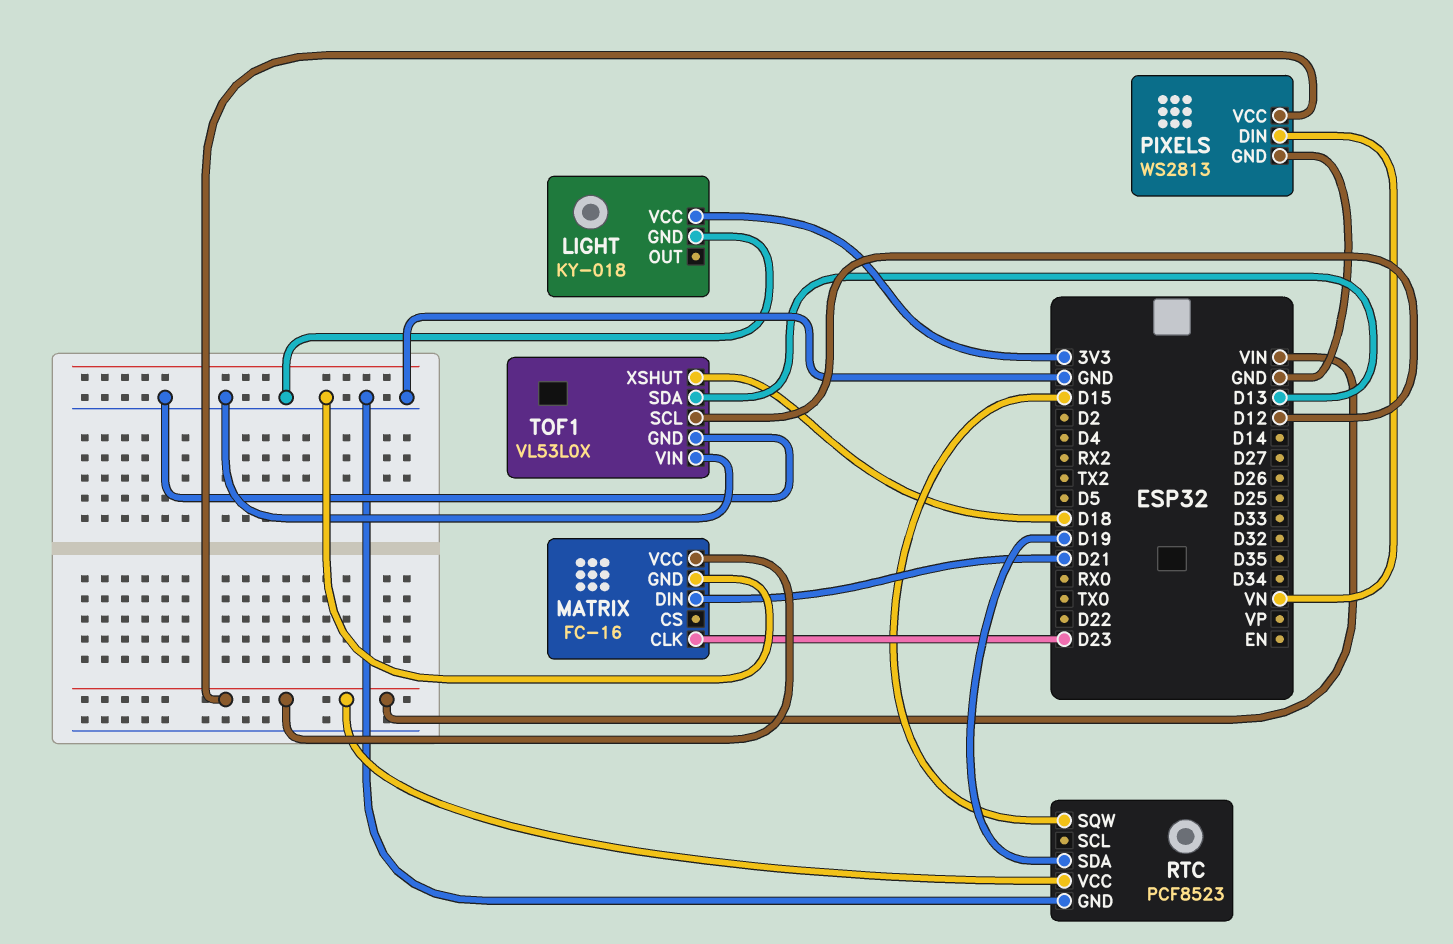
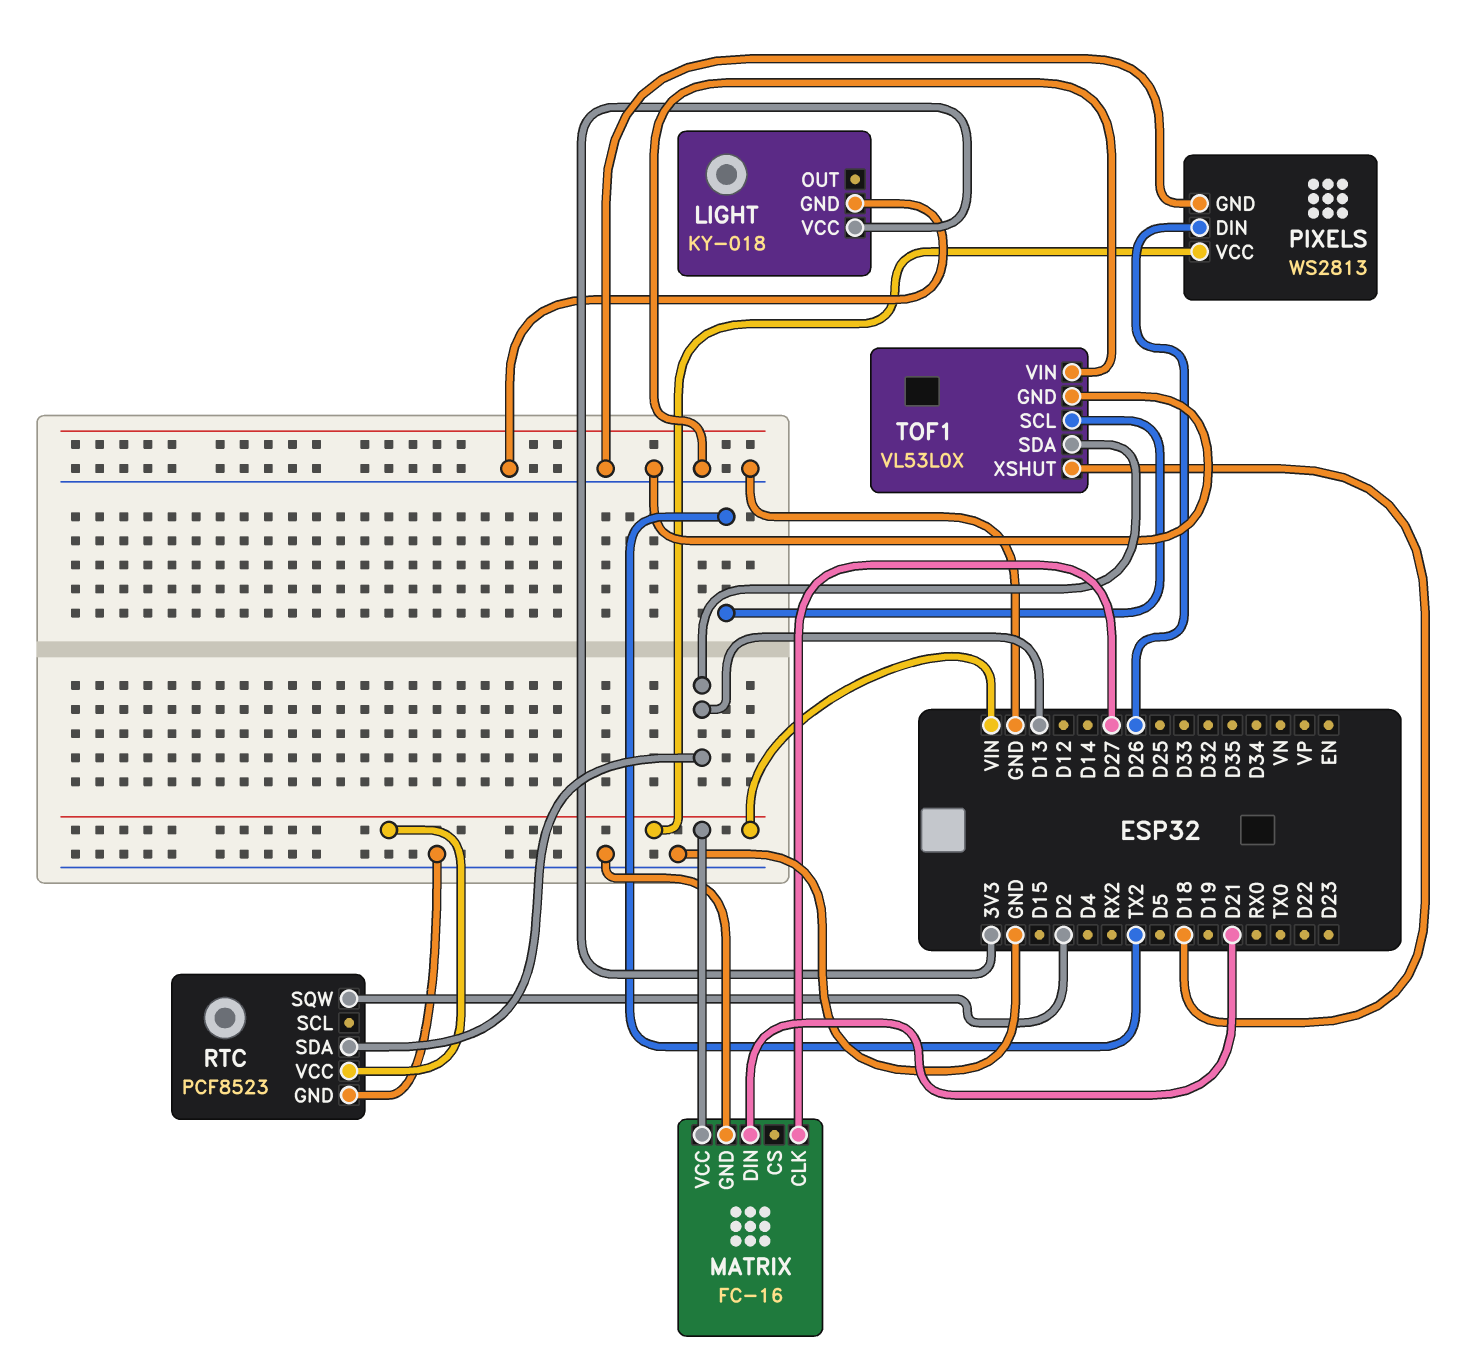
MATRIX pin CLK: D23 -> D27
PIXELS pin DIN: VN -> D26
RTC pin SDA: D19 -> D13
RTC pin SQW: D15 -> D2
TOF1 pin SCL: D12 -> TX2

